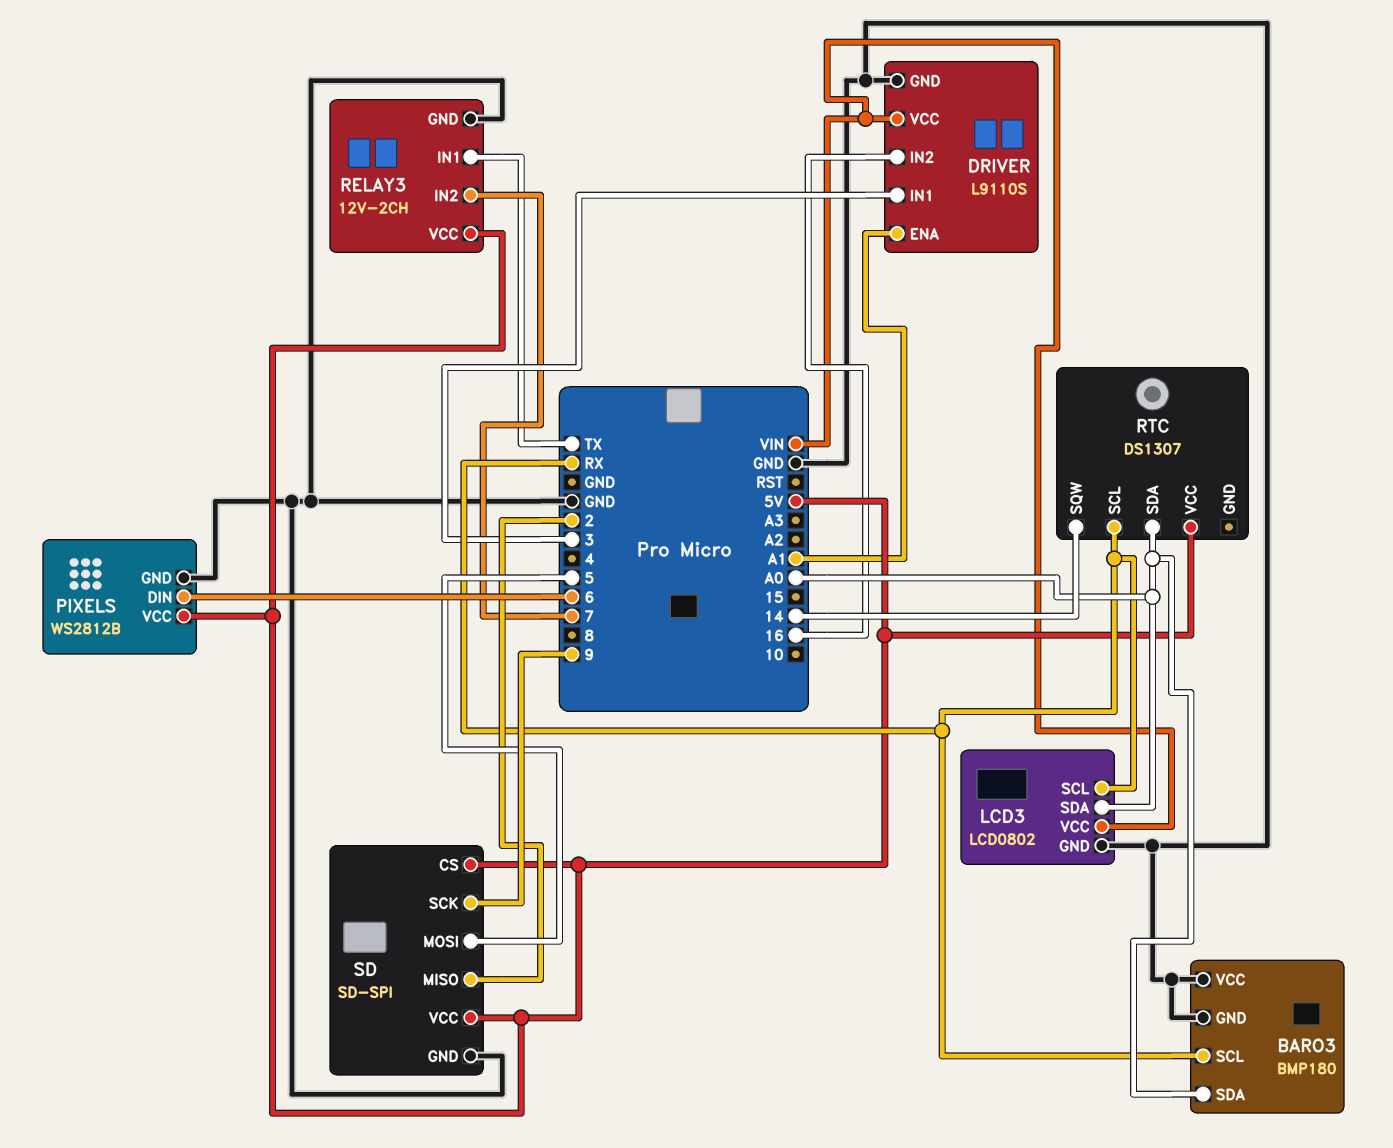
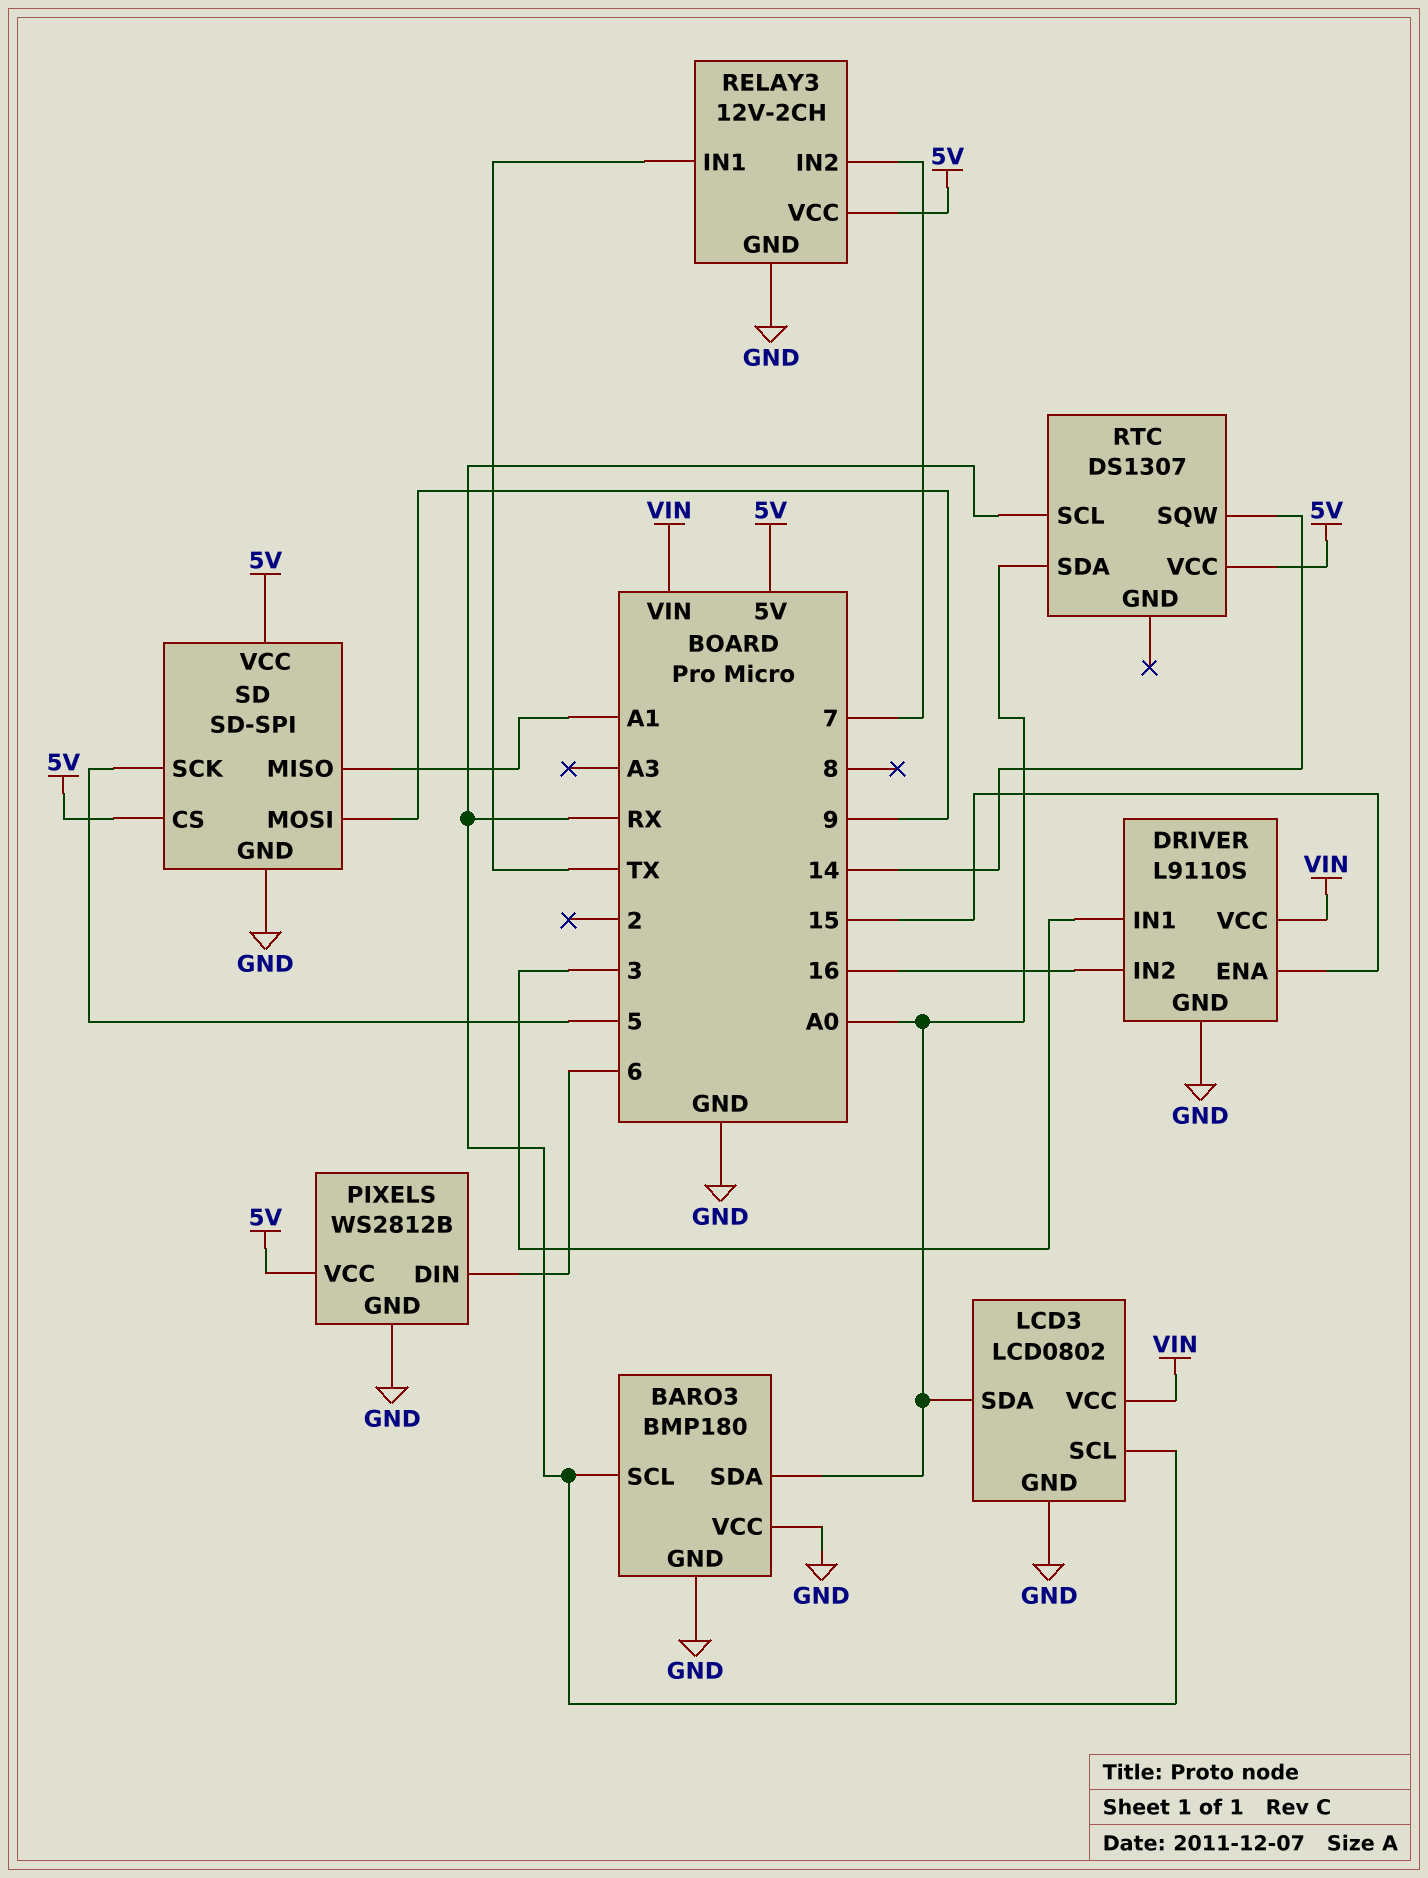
DRIVER pin ENA: A1 -> 15
SD pin MISO: 2 -> A1
SD pin MOSI: 5 -> 9
SD pin SCK: 9 -> 5

